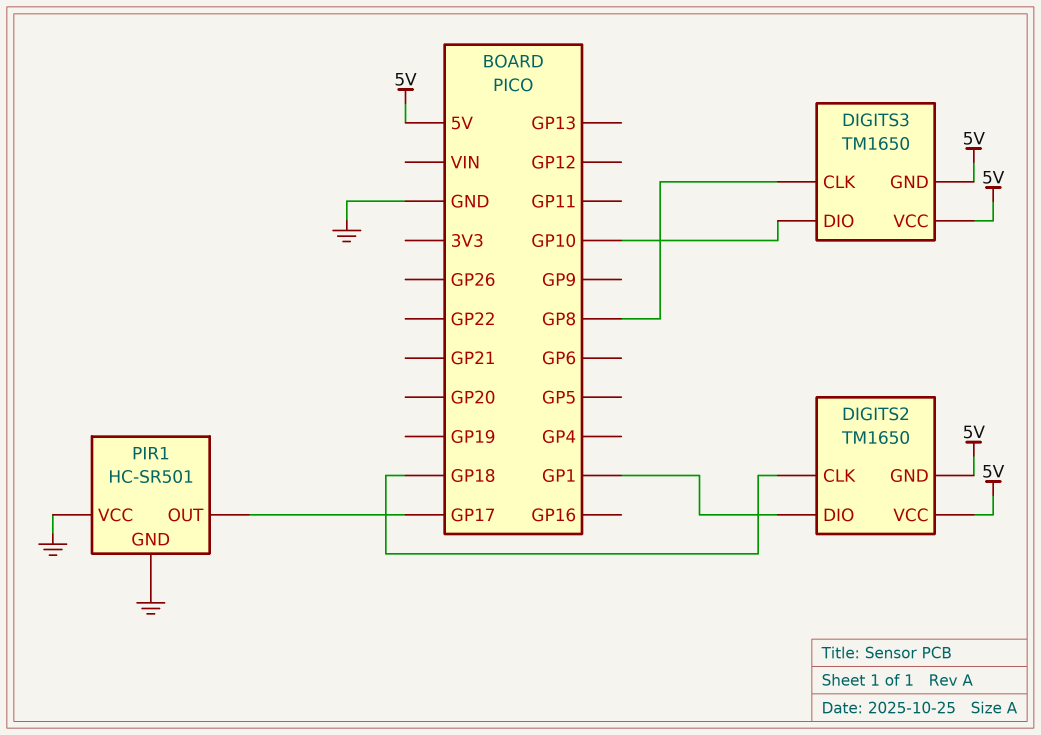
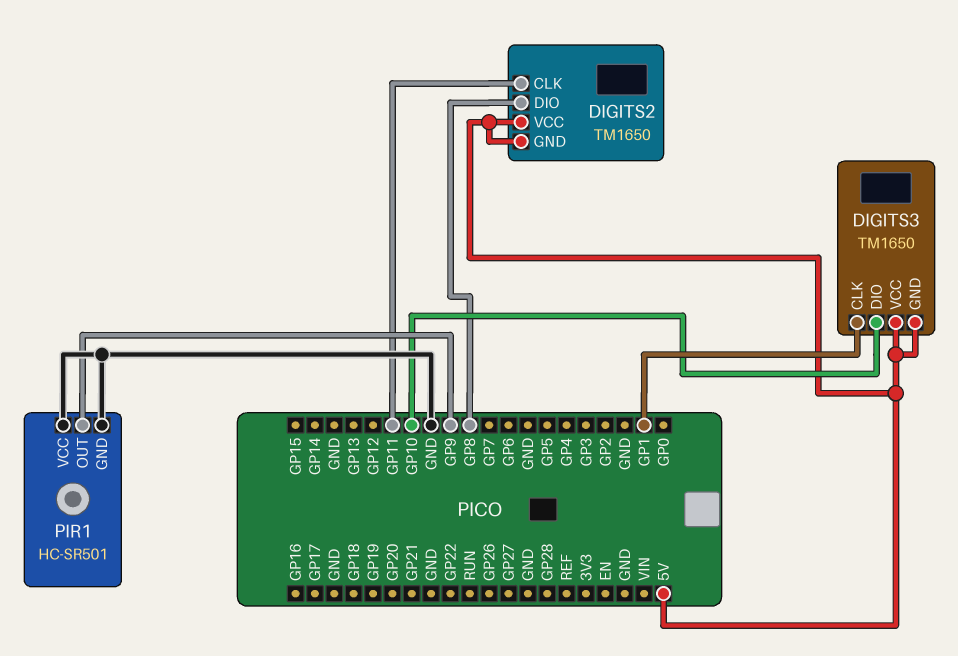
DIGITS2 pin CLK: GP18 -> GP11
DIGITS2 pin DIO: GP1 -> GP8
DIGITS3 pin CLK: GP8 -> GP1
PIR1 pin OUT: GP17 -> GP9

